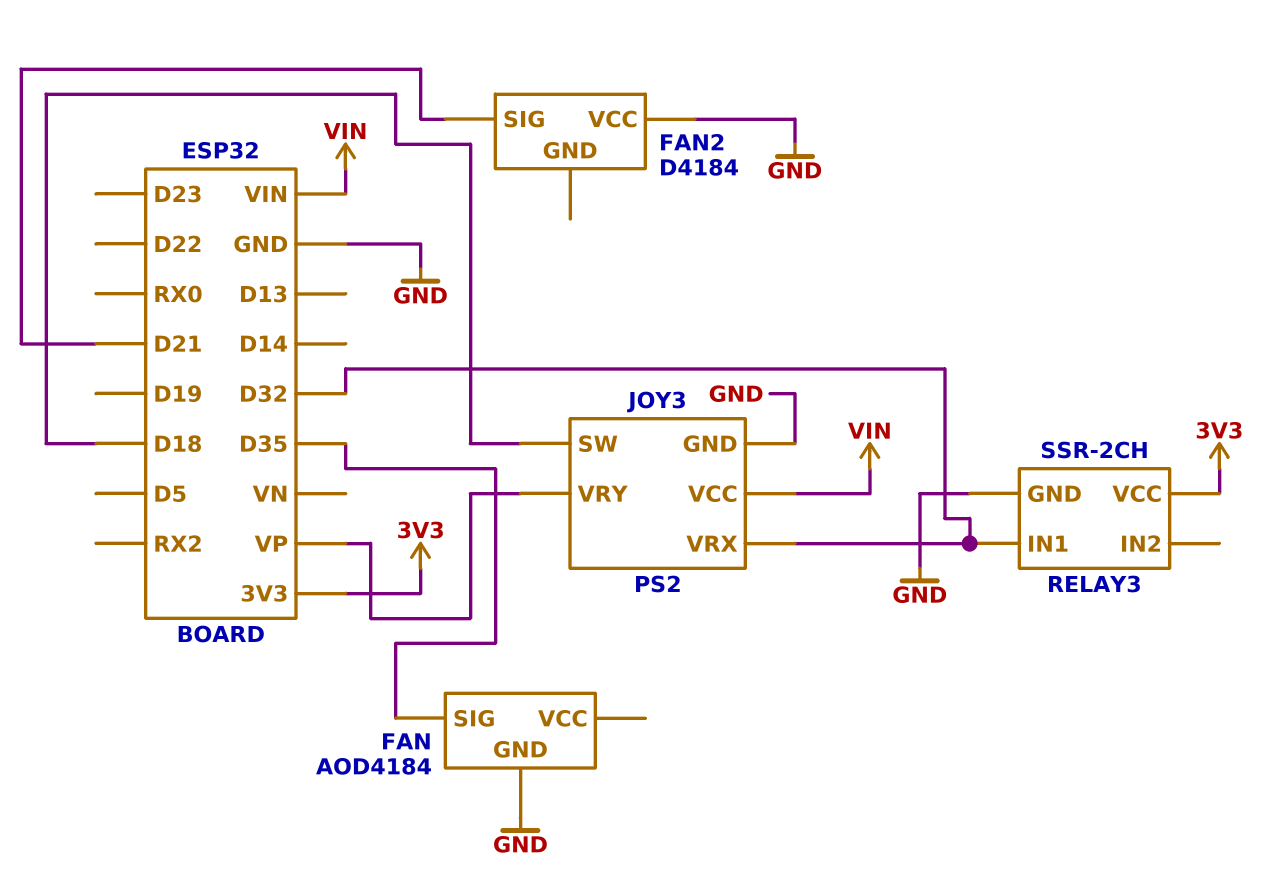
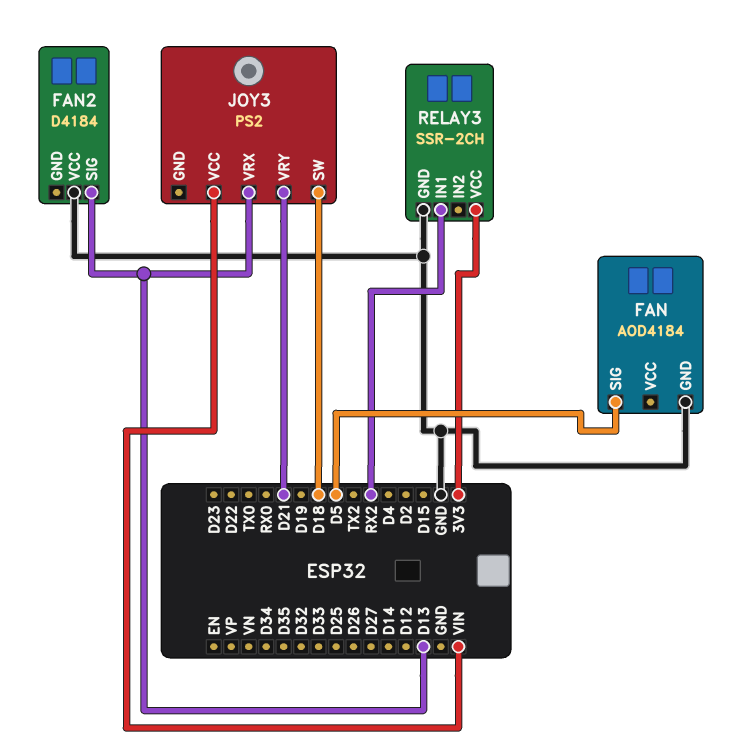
FAN pin SIG: D35 -> D5
FAN2 pin SIG: D21 -> D13
JOY3 pin GND: GND -> none
JOY3 pin VRX: D32 -> D13
JOY3 pin VRY: VP -> D21
RELAY3 pin IN1: D32 -> RX2

